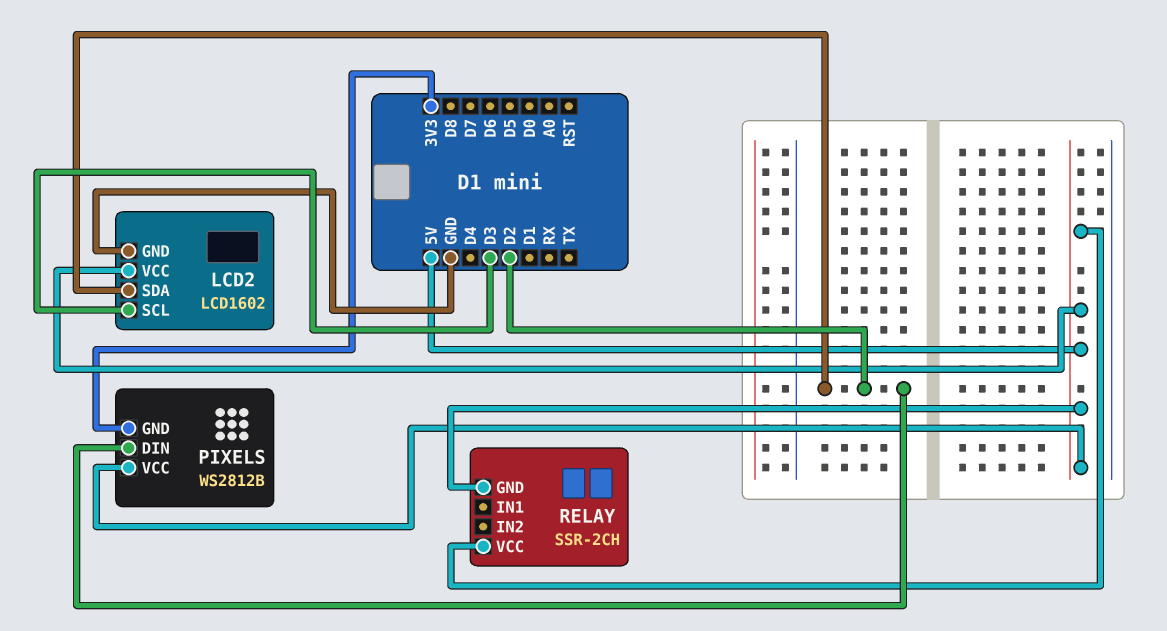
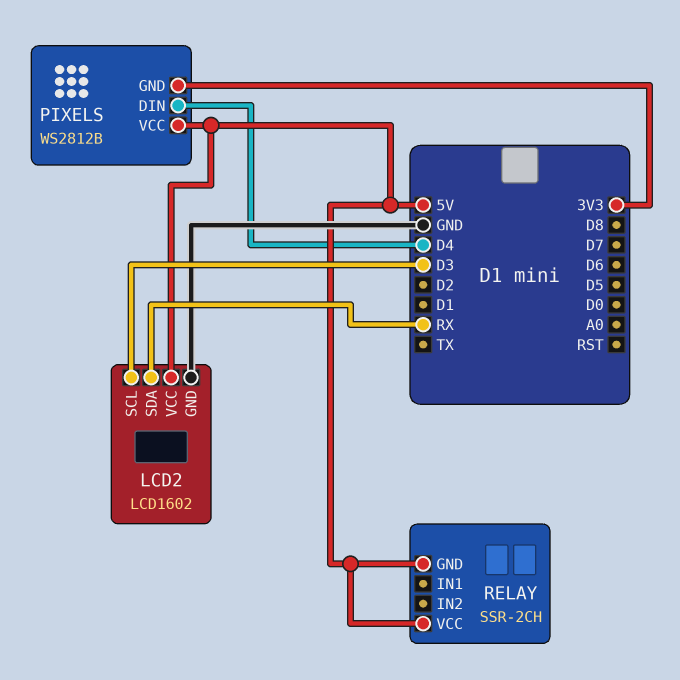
LCD2 pin SDA: D2 -> RX
PIXELS pin DIN: D2 -> D4

